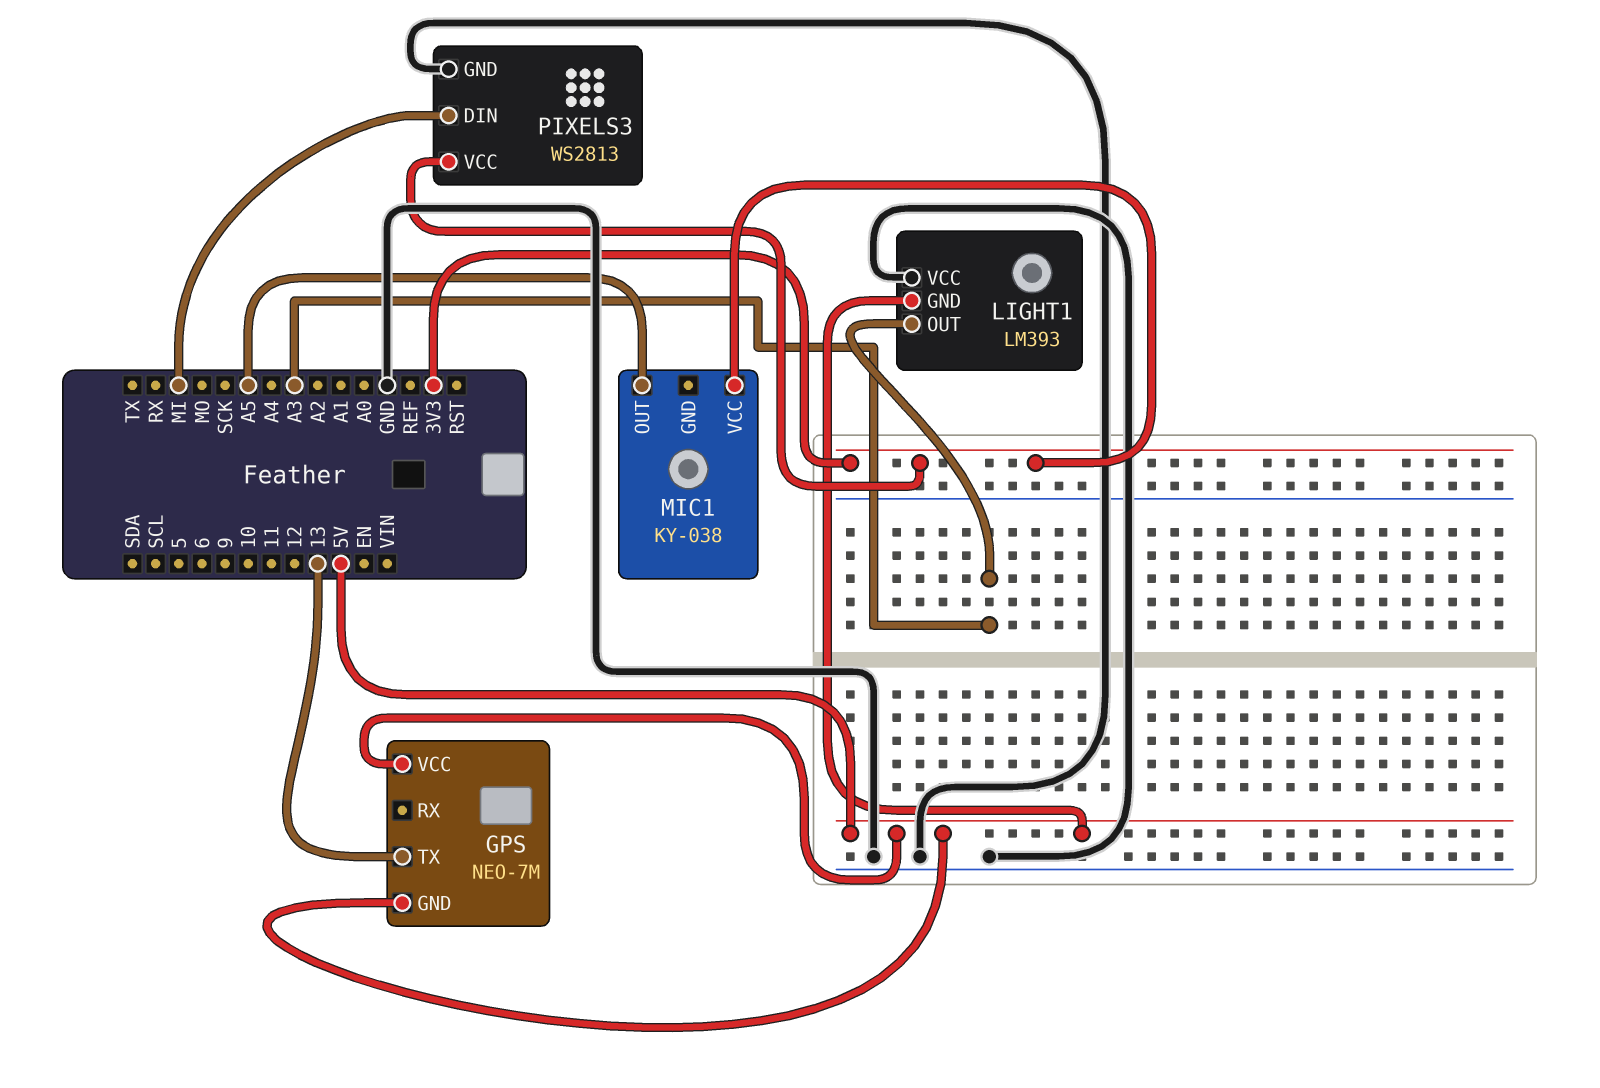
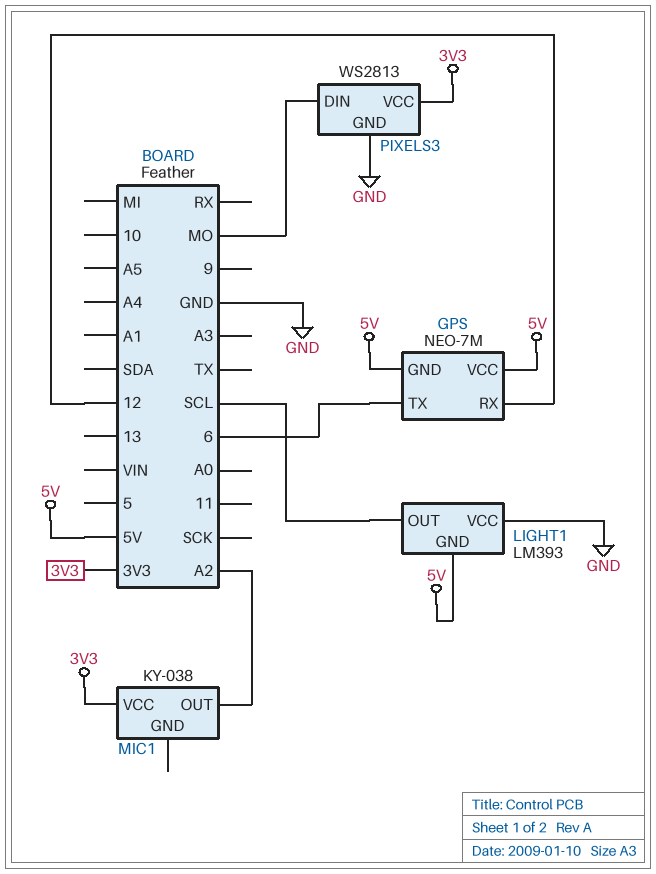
GPS pin RX: none -> 12
GPS pin TX: 13 -> 6
LIGHT1 pin OUT: A3 -> SCL
MIC1 pin OUT: A5 -> A2
PIXELS3 pin DIN: MI -> MO

